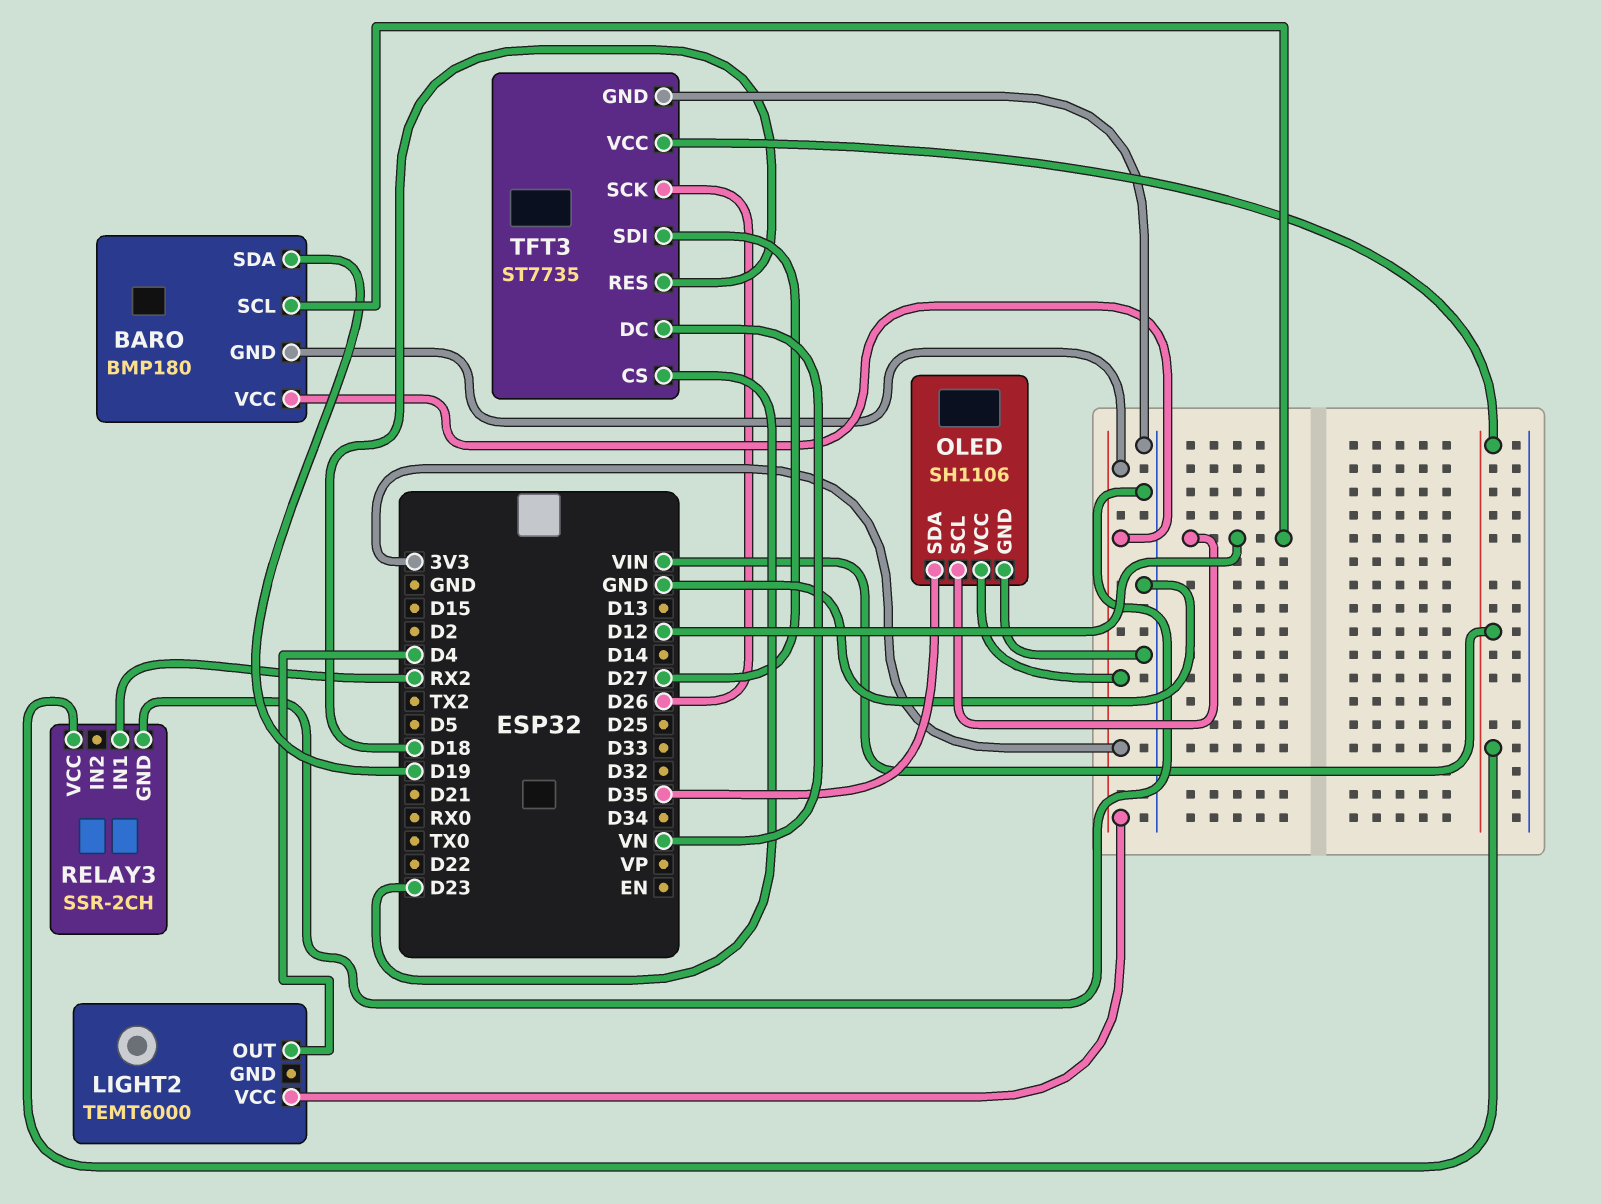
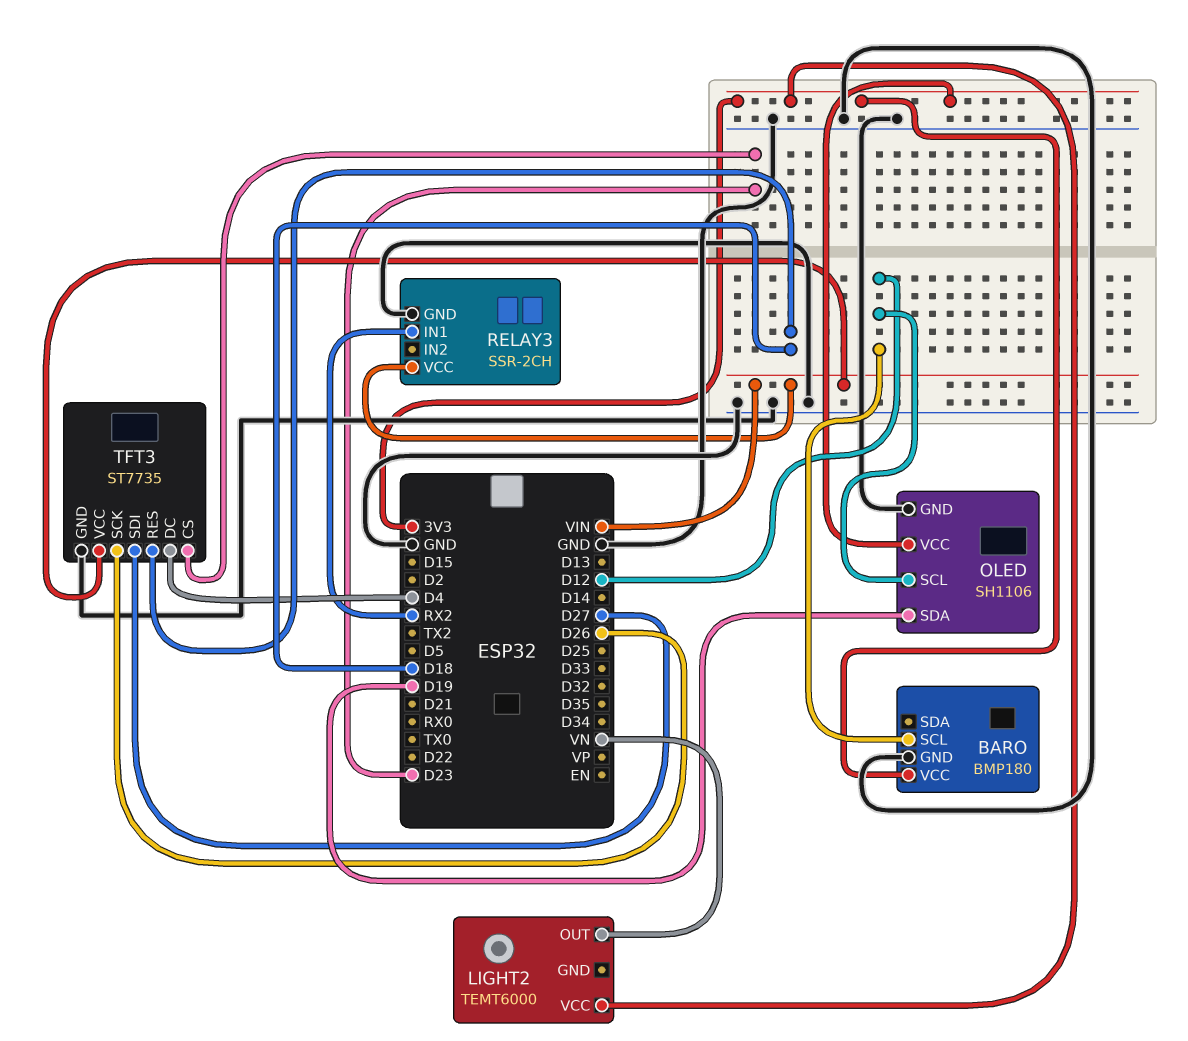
BARO pin GND: 3V3 -> GND
BARO pin SDA: D19 -> none
LIGHT2 pin OUT: D4 -> VN
OLED pin SDA: D35 -> D19
TFT3 pin DC: VN -> D4

